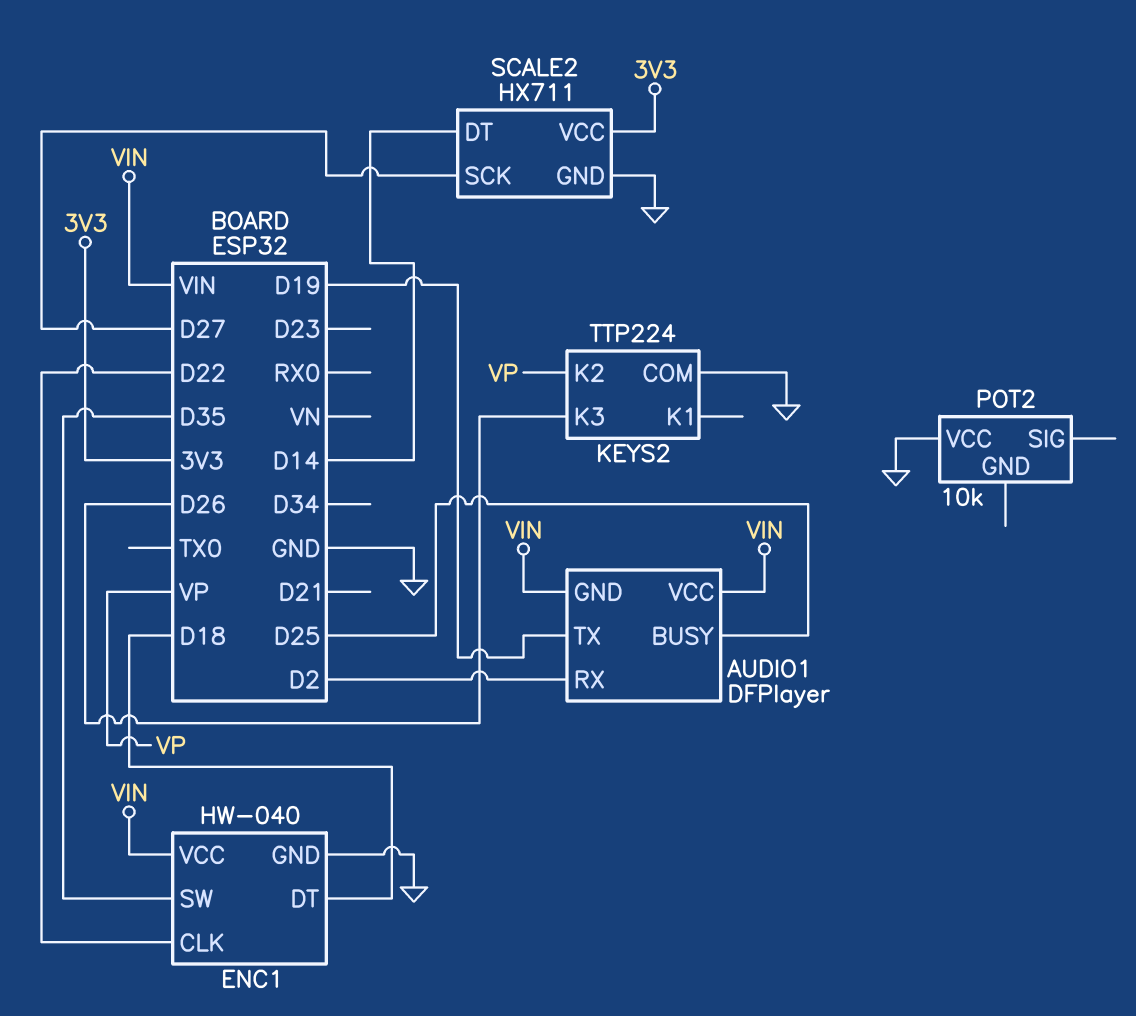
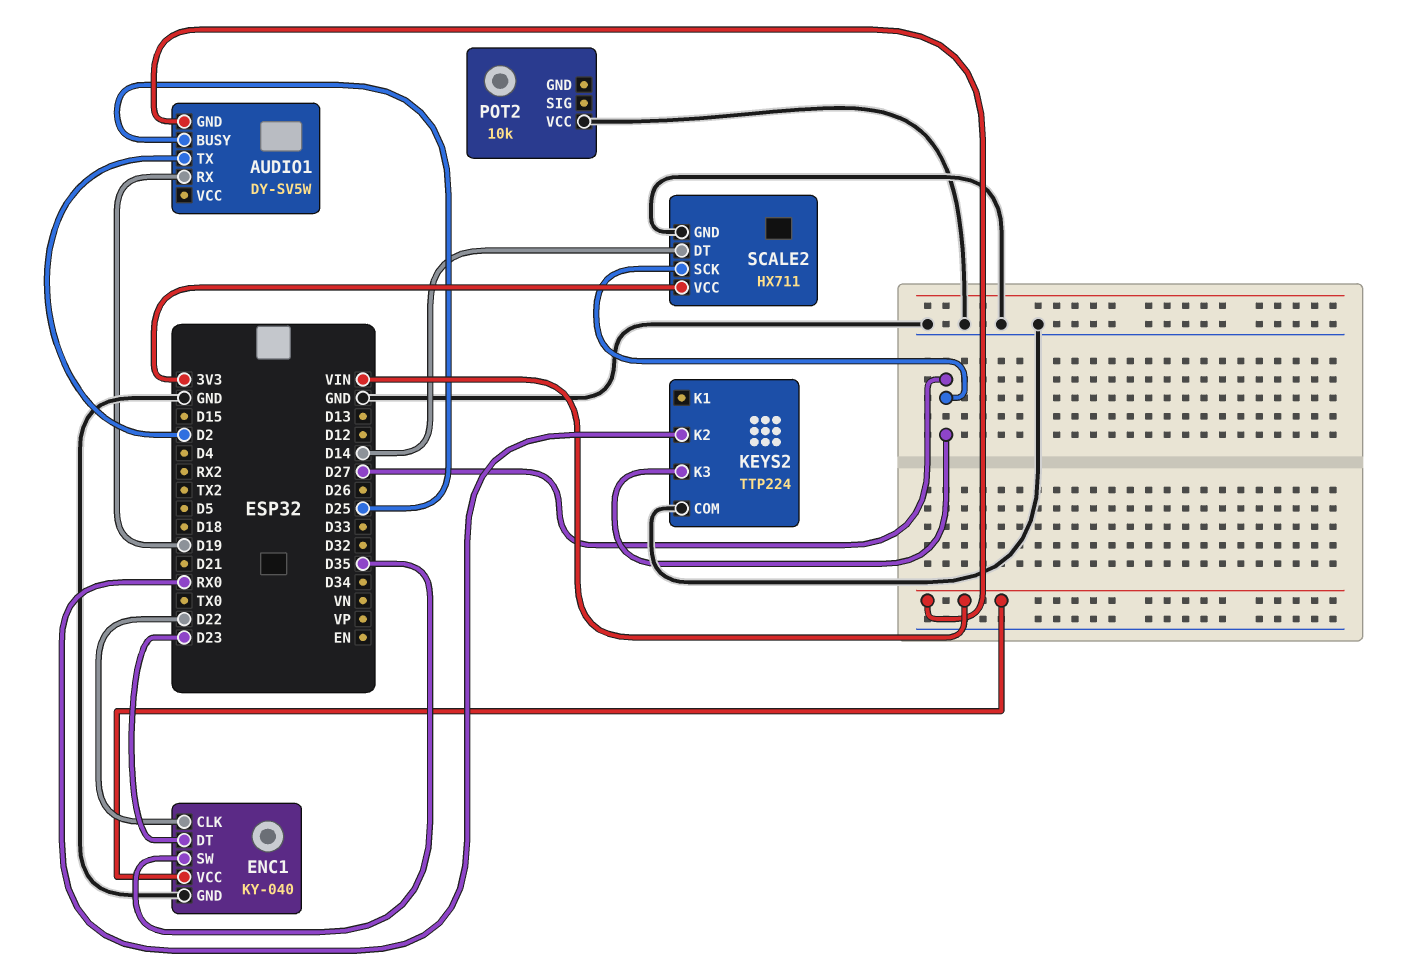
AUDIO1: DFPlayer -> DY-SV5W
AUDIO1 pin RX: D2 -> D19
AUDIO1 pin TX: D19 -> D2
AUDIO1 pin VCC: VIN -> none
ENC1: HW-040 -> KY-040
ENC1 pin DT: D18 -> D23
KEYS2 pin K2: VP -> RX0
KEYS2 pin K3: D26 -> D27

